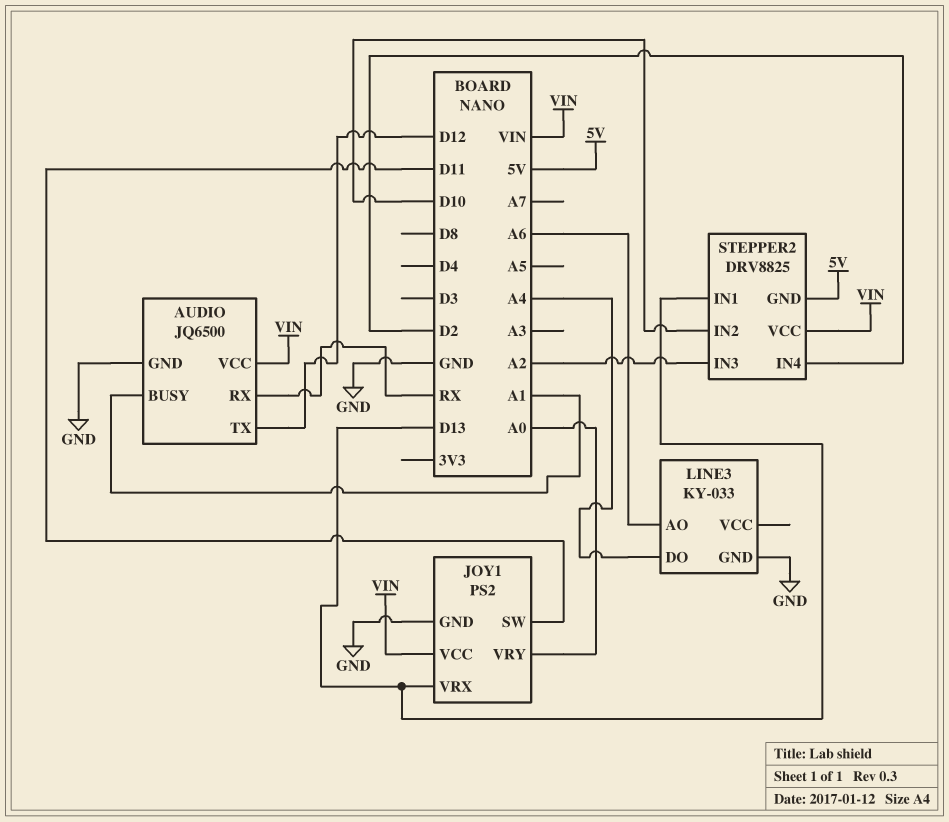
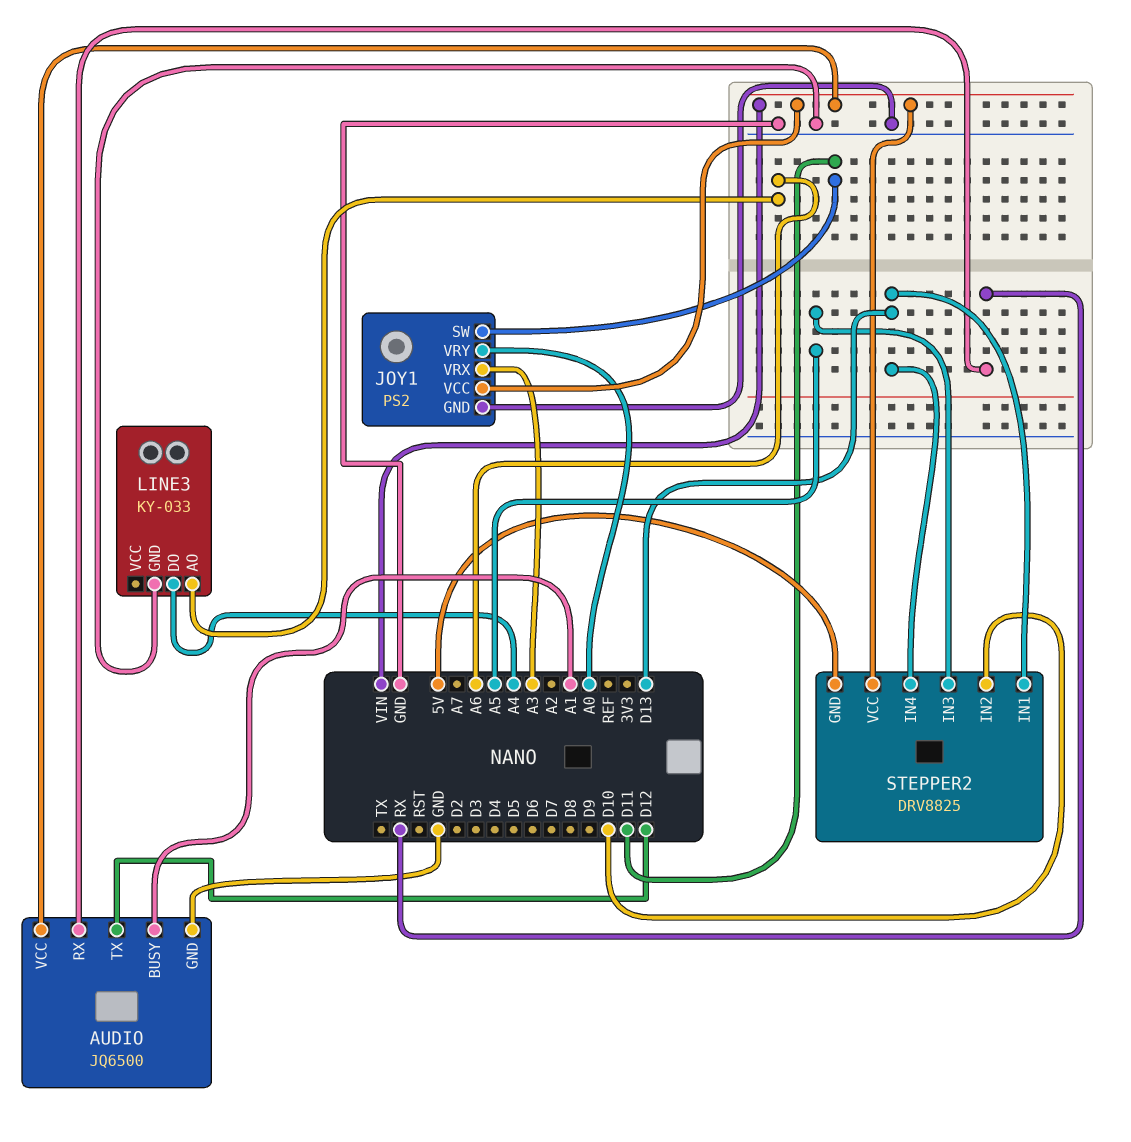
JOY1 pin VRX: D13 -> A3
STEPPER2 pin IN3: A2 -> A5
STEPPER2 pin IN4: D2 -> D13

